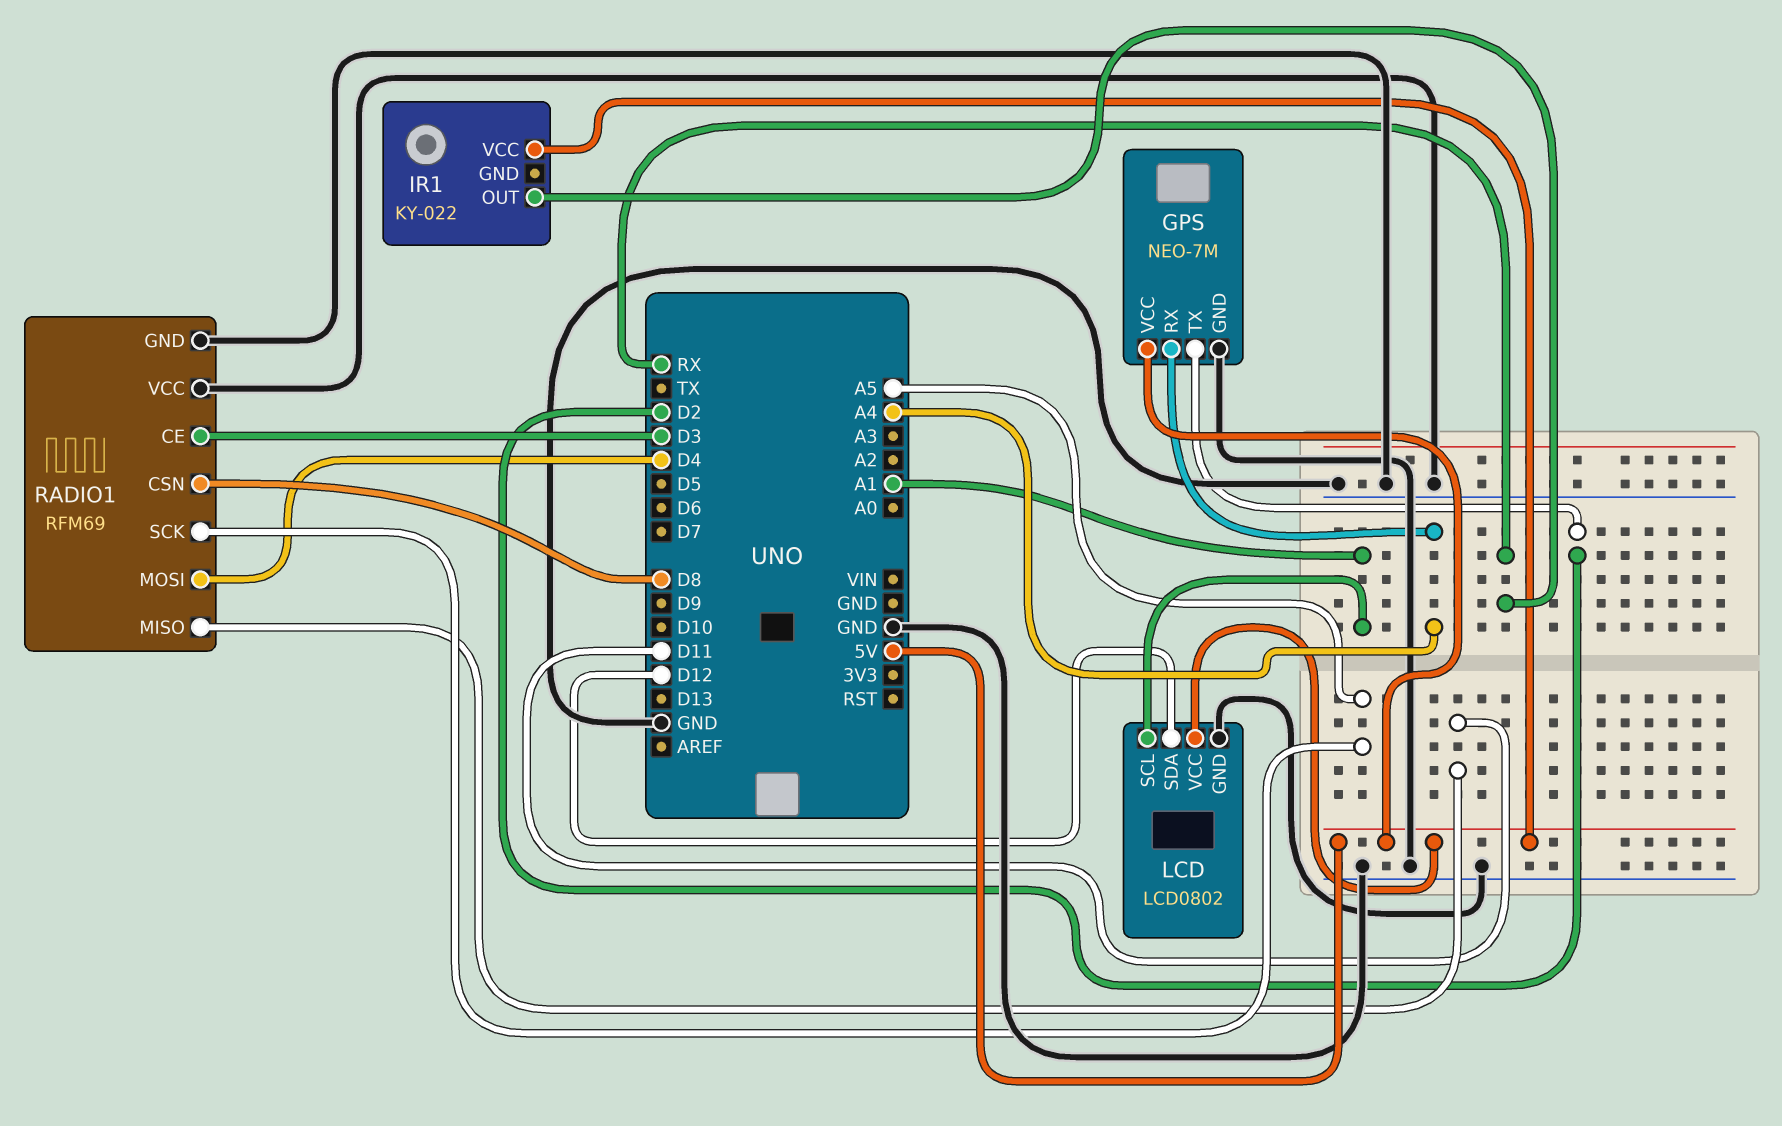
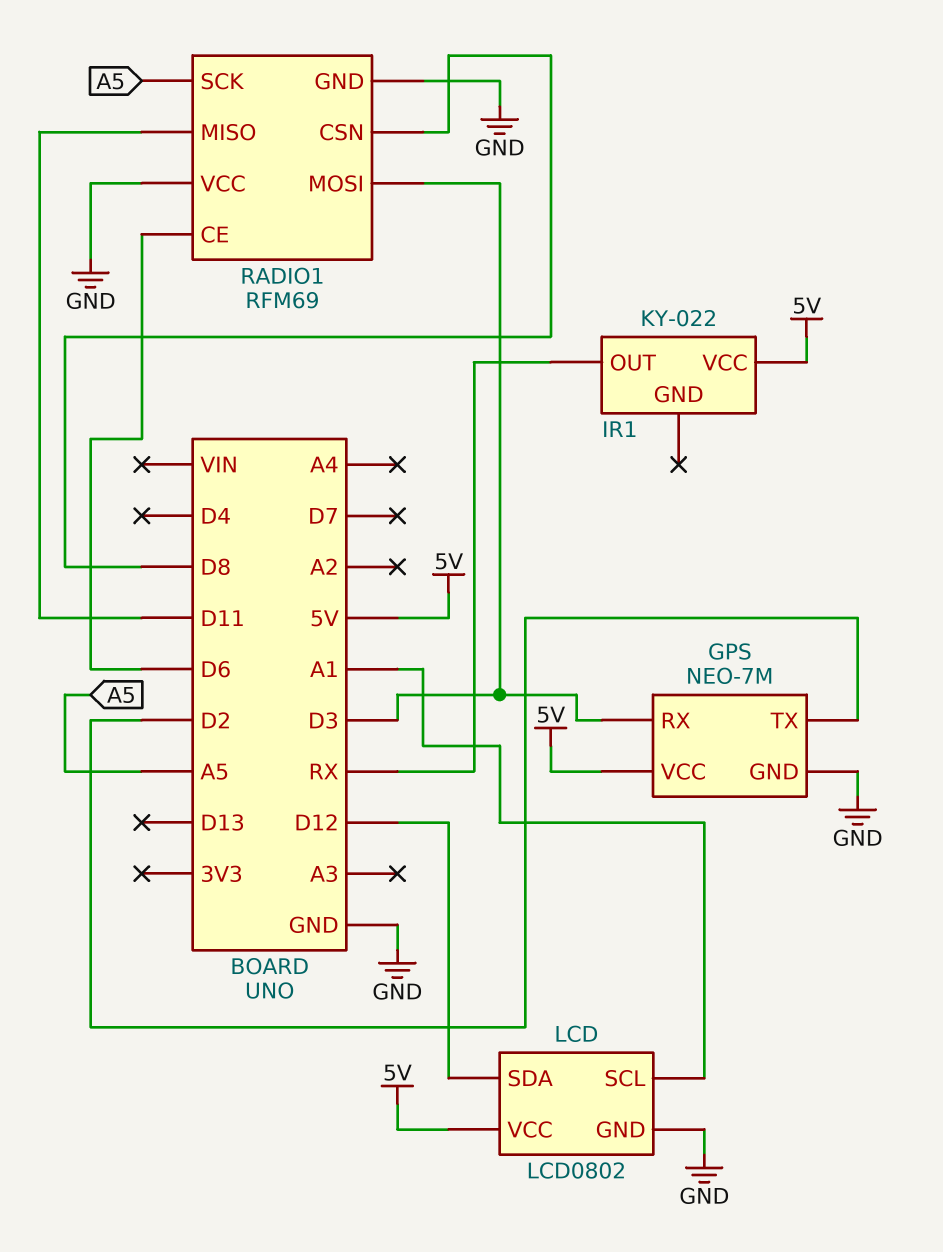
GPS pin RX: A4 -> D3
RADIO1 pin CE: D3 -> D6
RADIO1 pin MOSI: D4 -> D3

